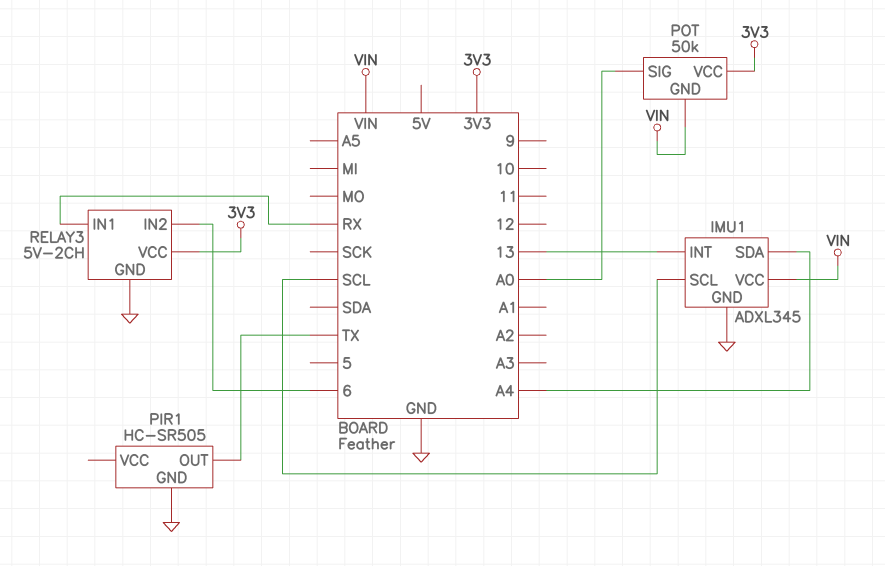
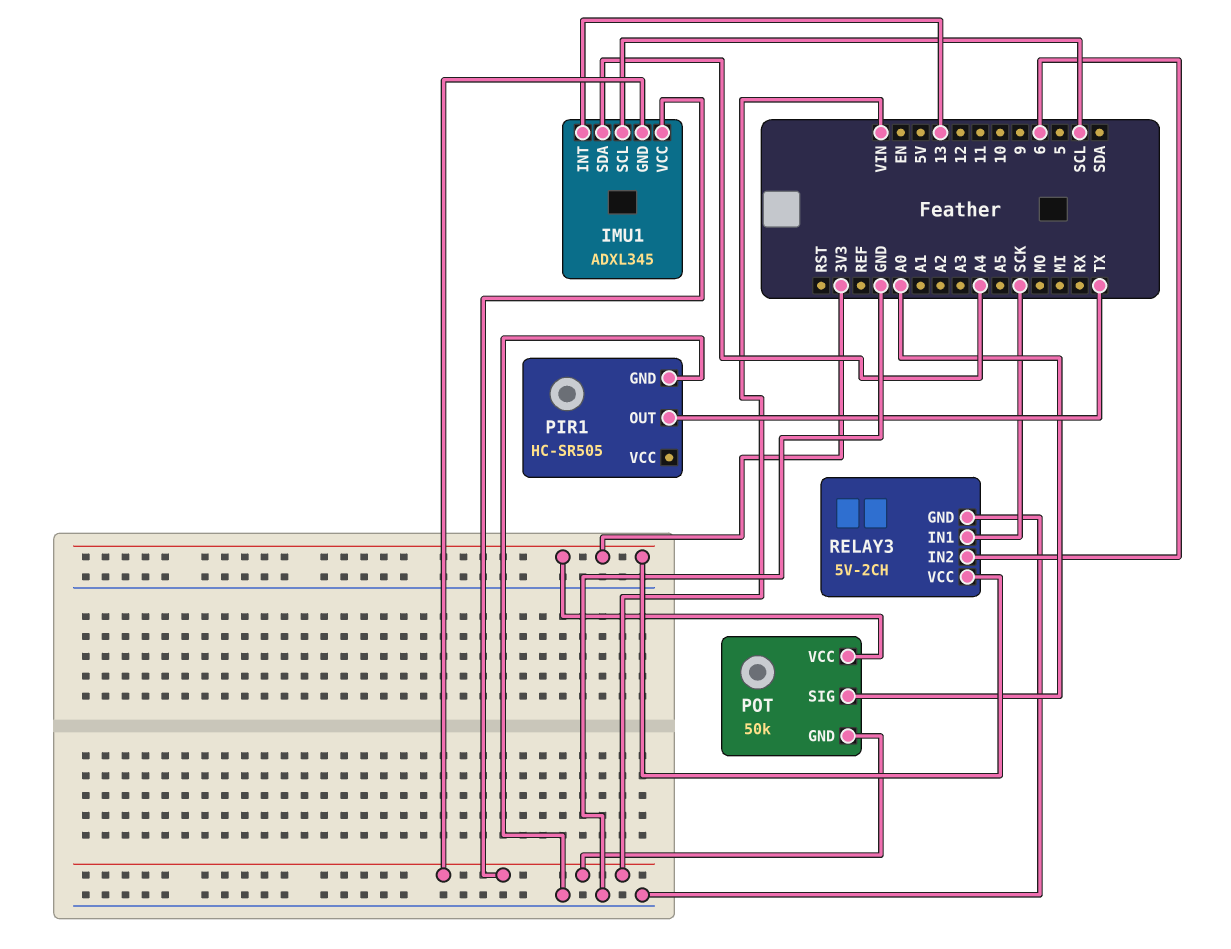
IMU1 pin GND: GND -> VIN
RELAY3 pin IN1: RX -> SCK

